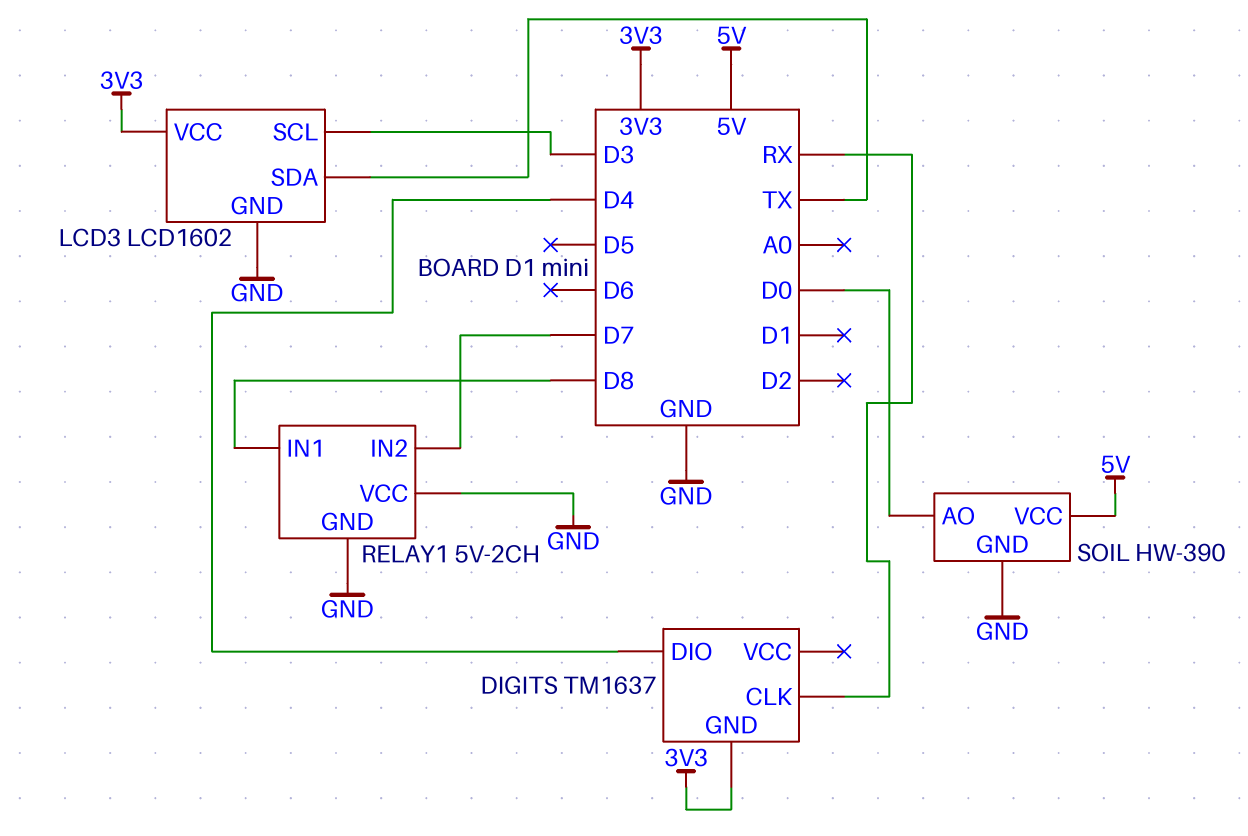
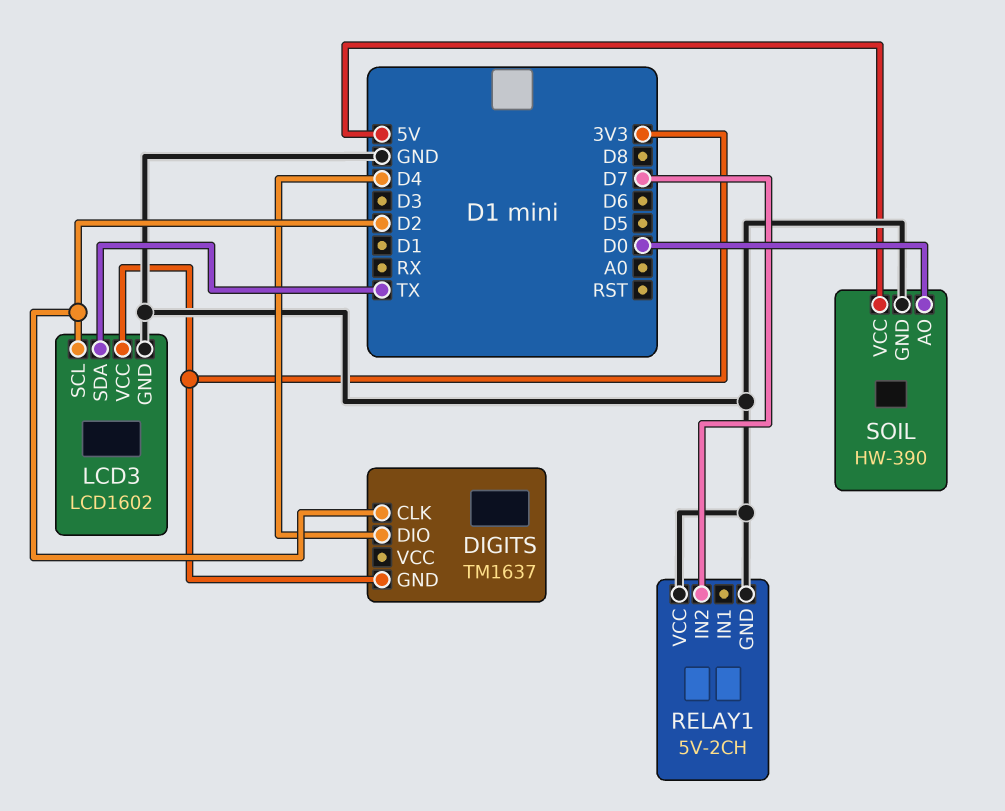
DIGITS pin CLK: RX -> D2
LCD3 pin SCL: D3 -> D2
RELAY1 pin IN1: D8 -> none

